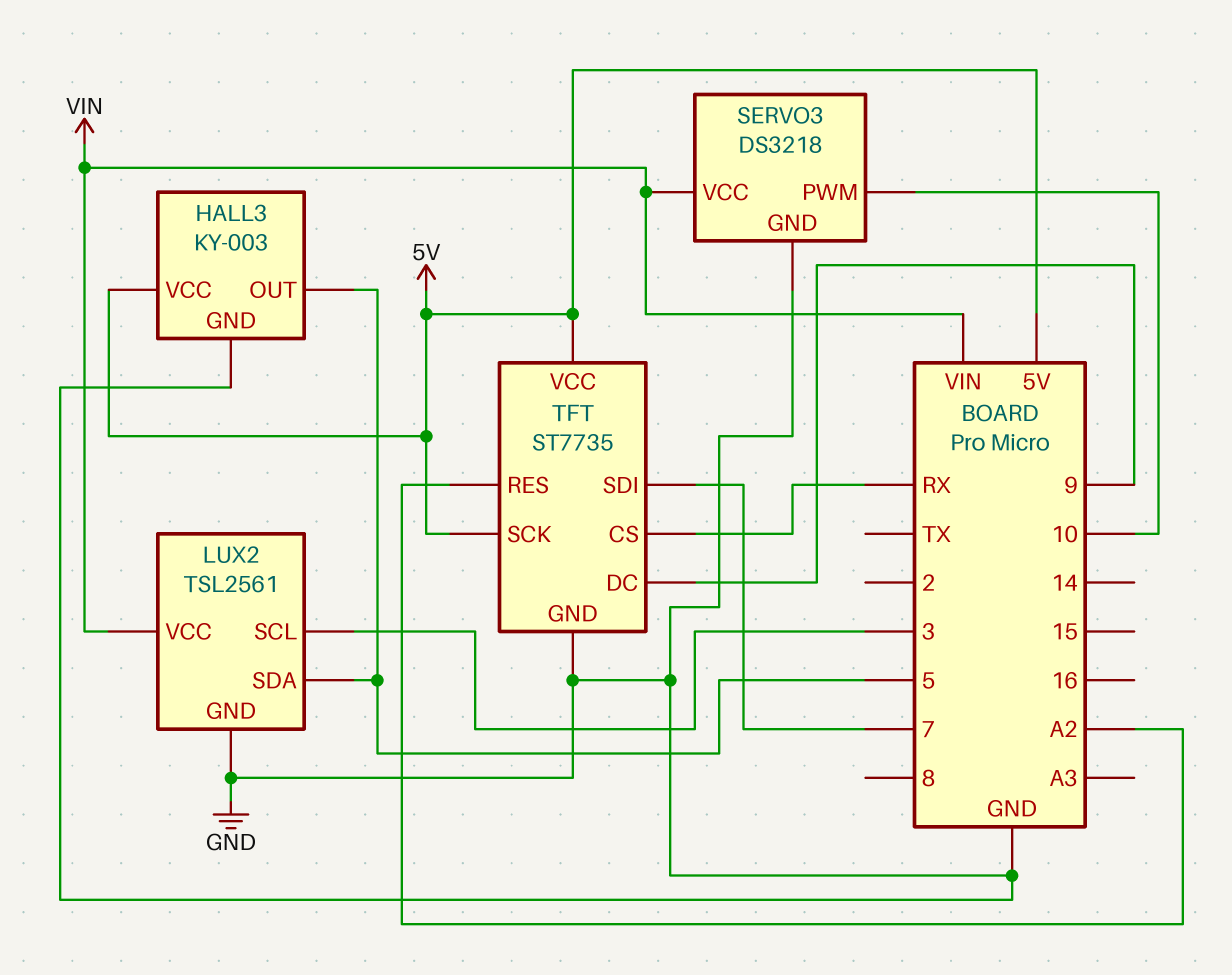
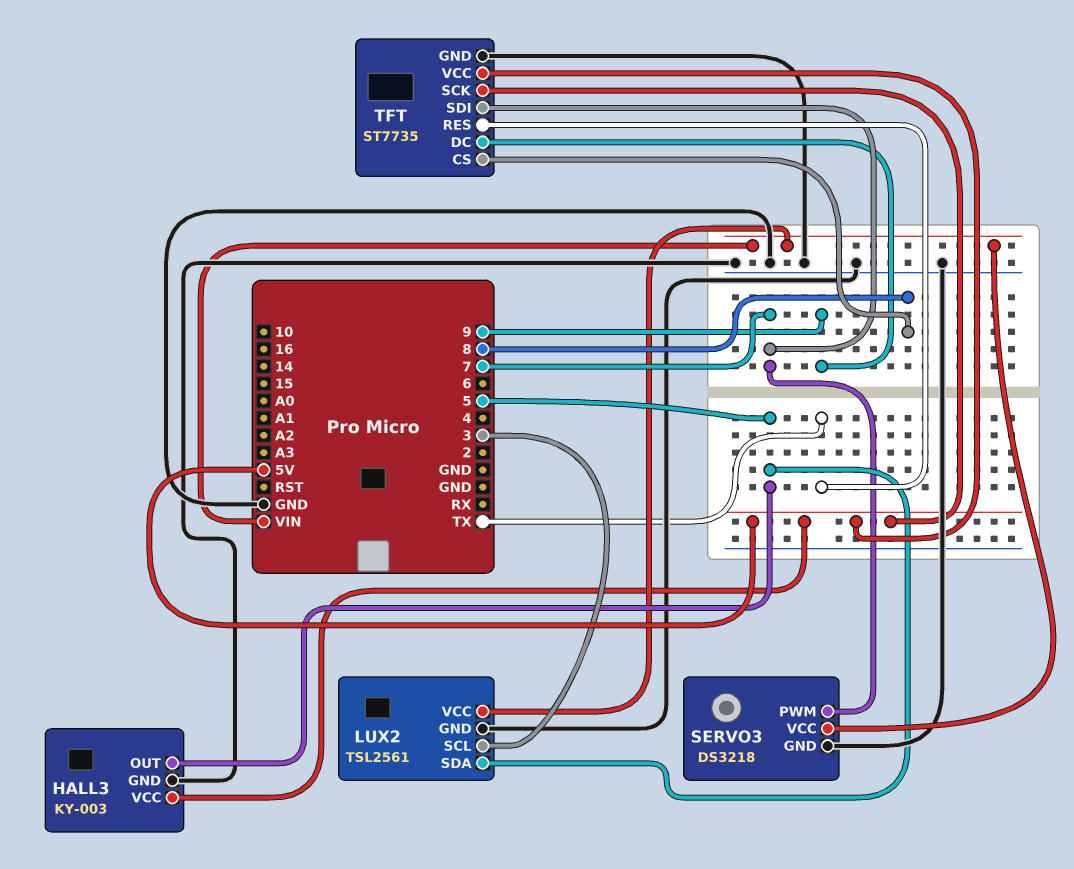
SERVO3 pin PWM: 10 -> 7
TFT pin CS: RX -> 8
TFT pin RES: A2 -> TX

